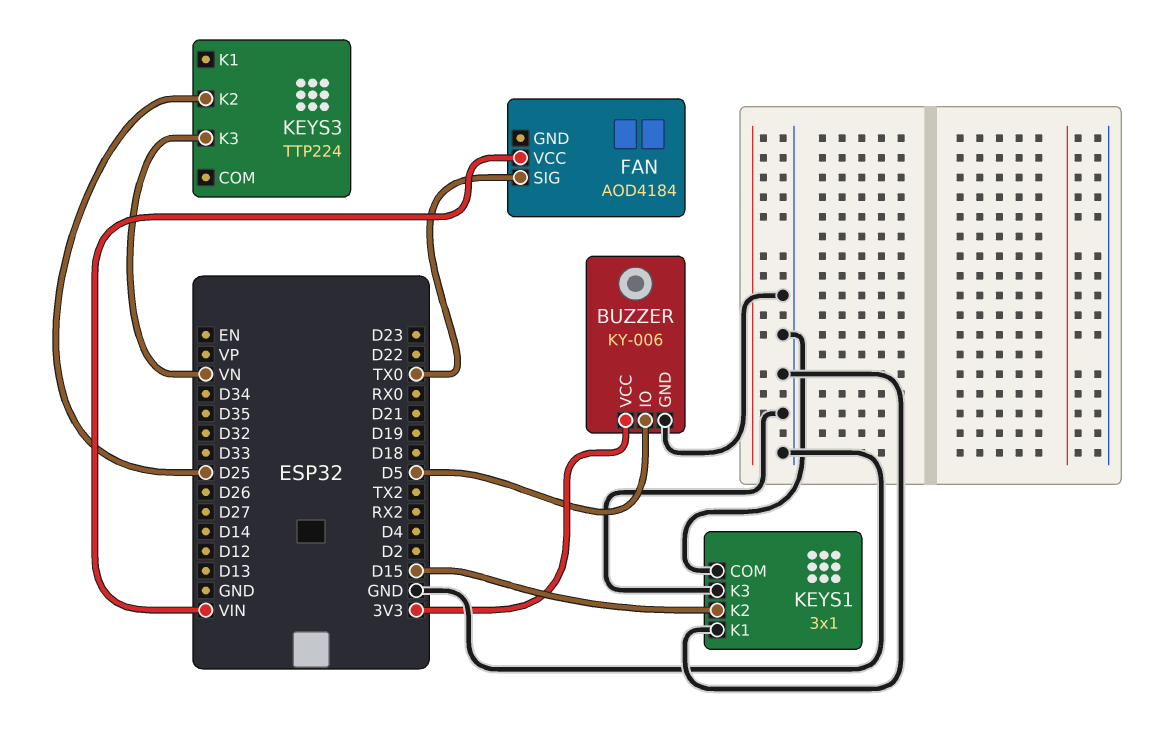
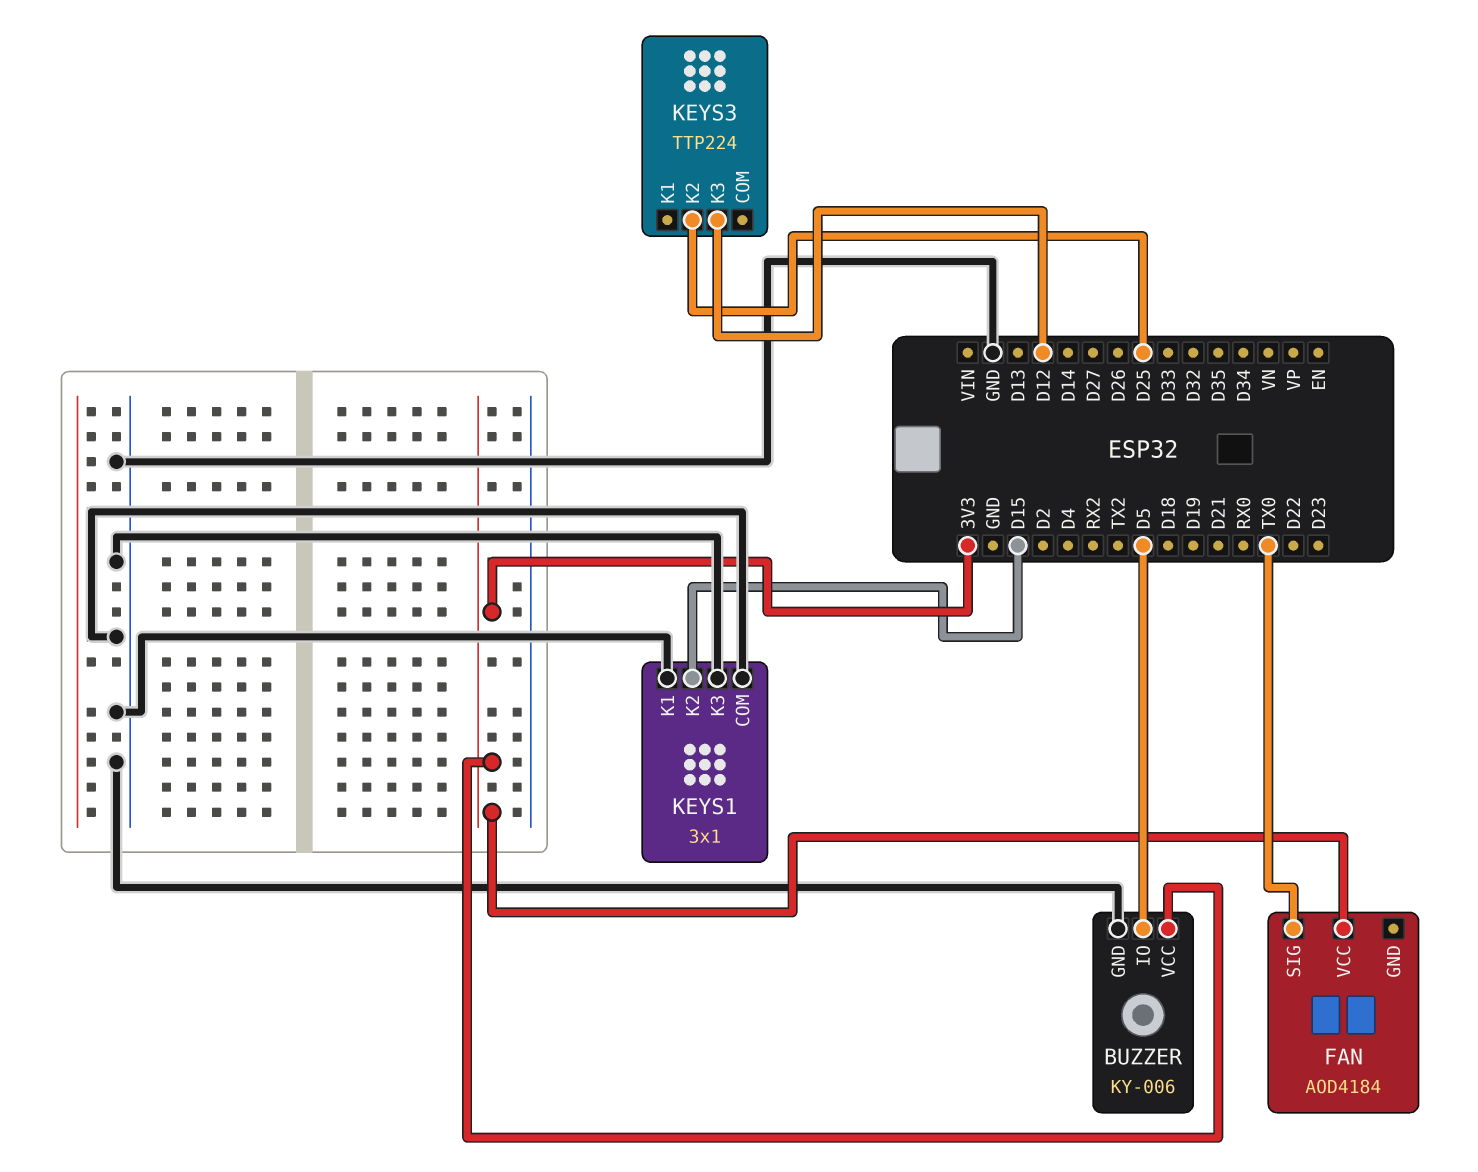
FAN pin VCC: VIN -> 3V3
KEYS3 pin K3: VN -> D12

